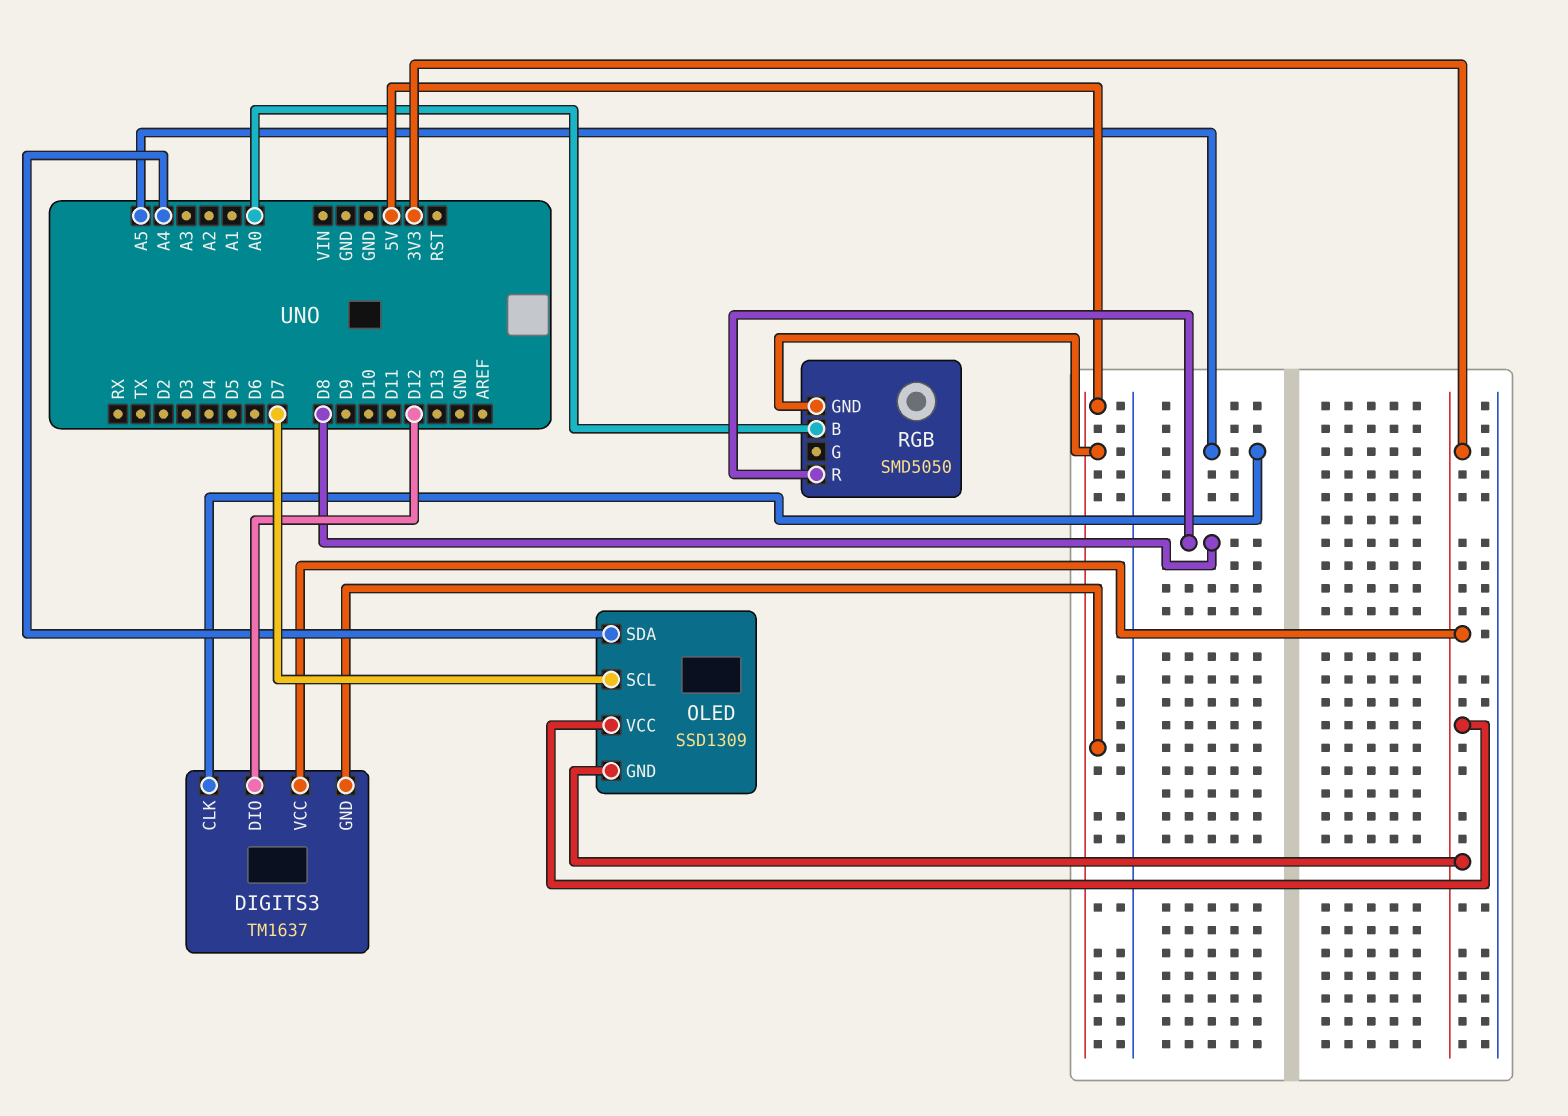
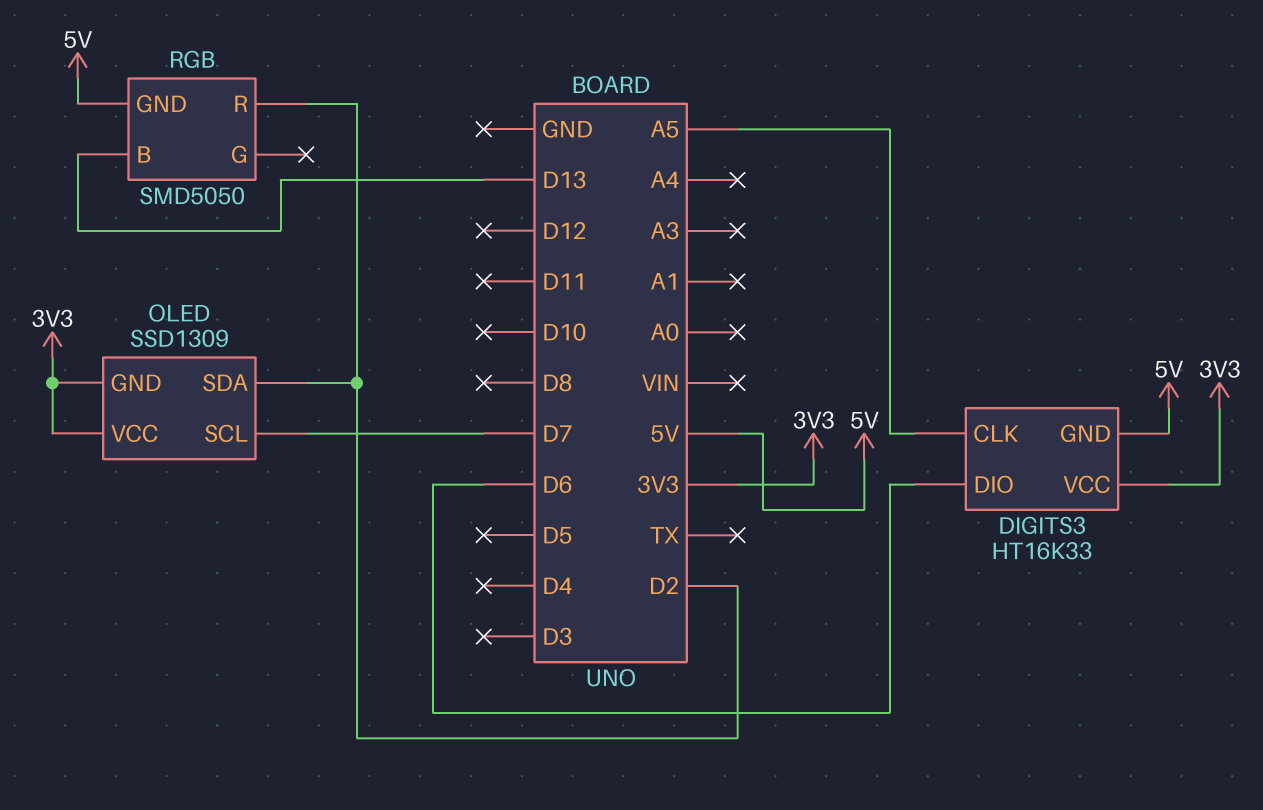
DIGITS3: TM1637 -> HT16K33
DIGITS3 pin DIO: D12 -> D6
OLED pin SDA: A4 -> D2
RGB pin B: A0 -> D13
RGB pin R: D8 -> D2

